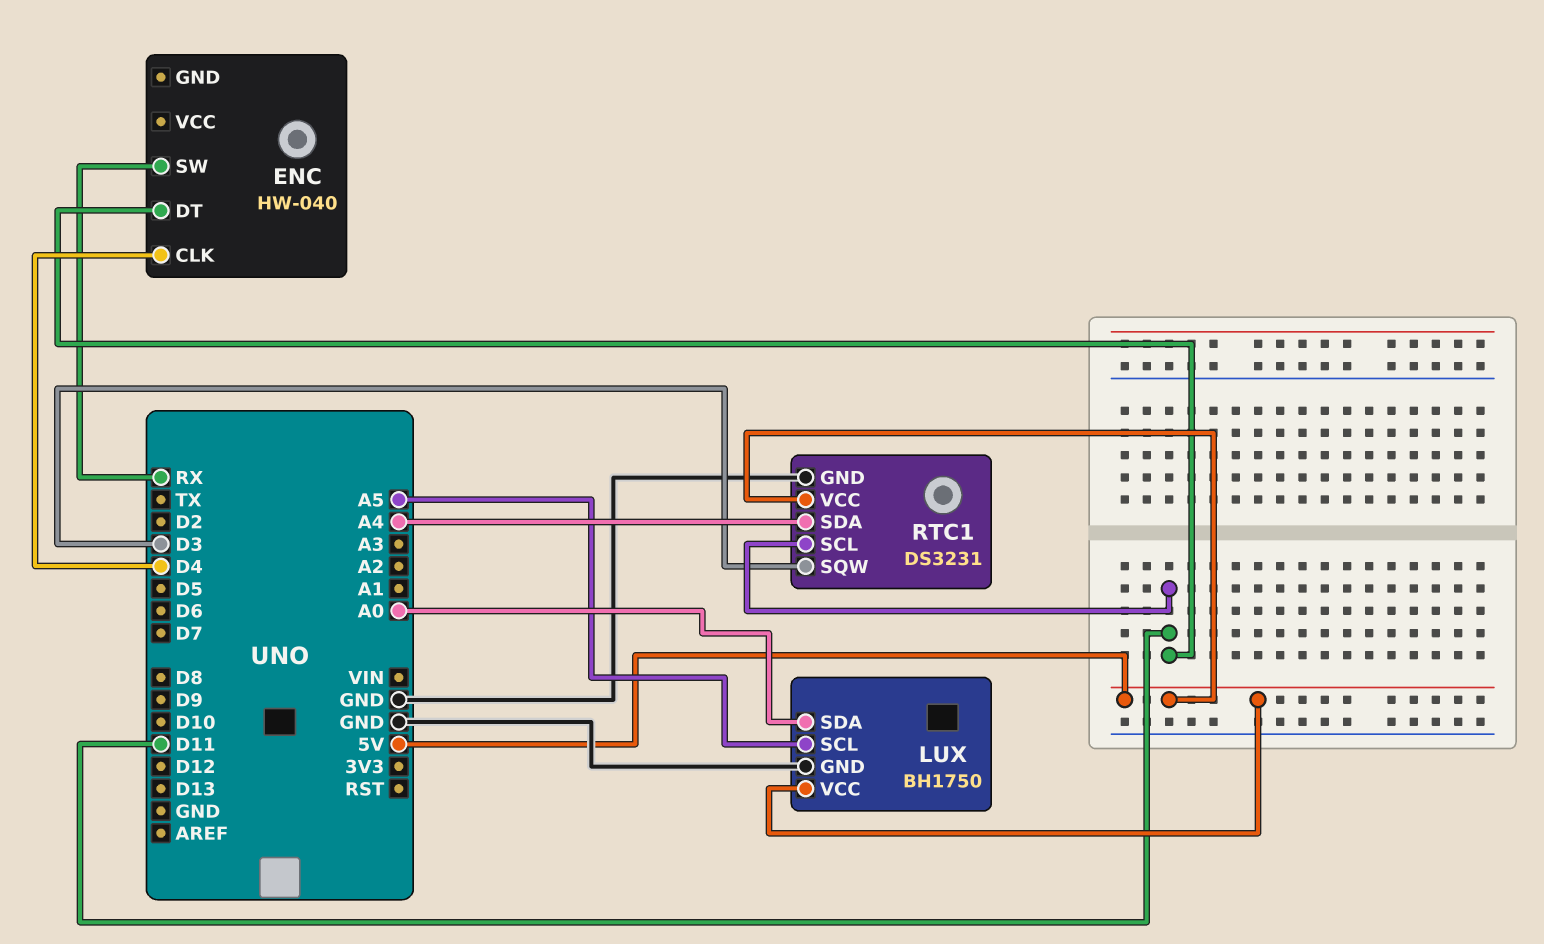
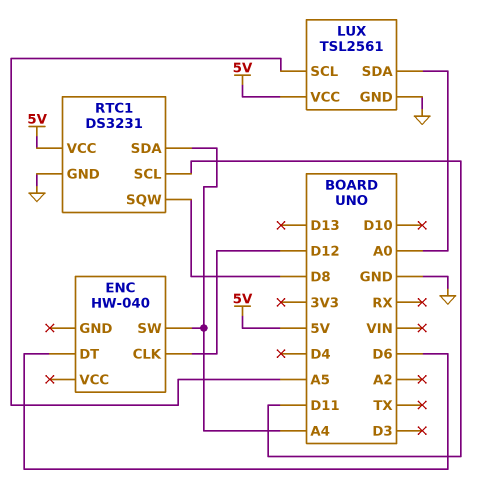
ENC pin CLK: D4 -> D12
ENC pin DT: D11 -> D6
ENC pin SW: RX -> A4
LUX: BH1750 -> TSL2561
RTC1 pin SQW: D3 -> D8

